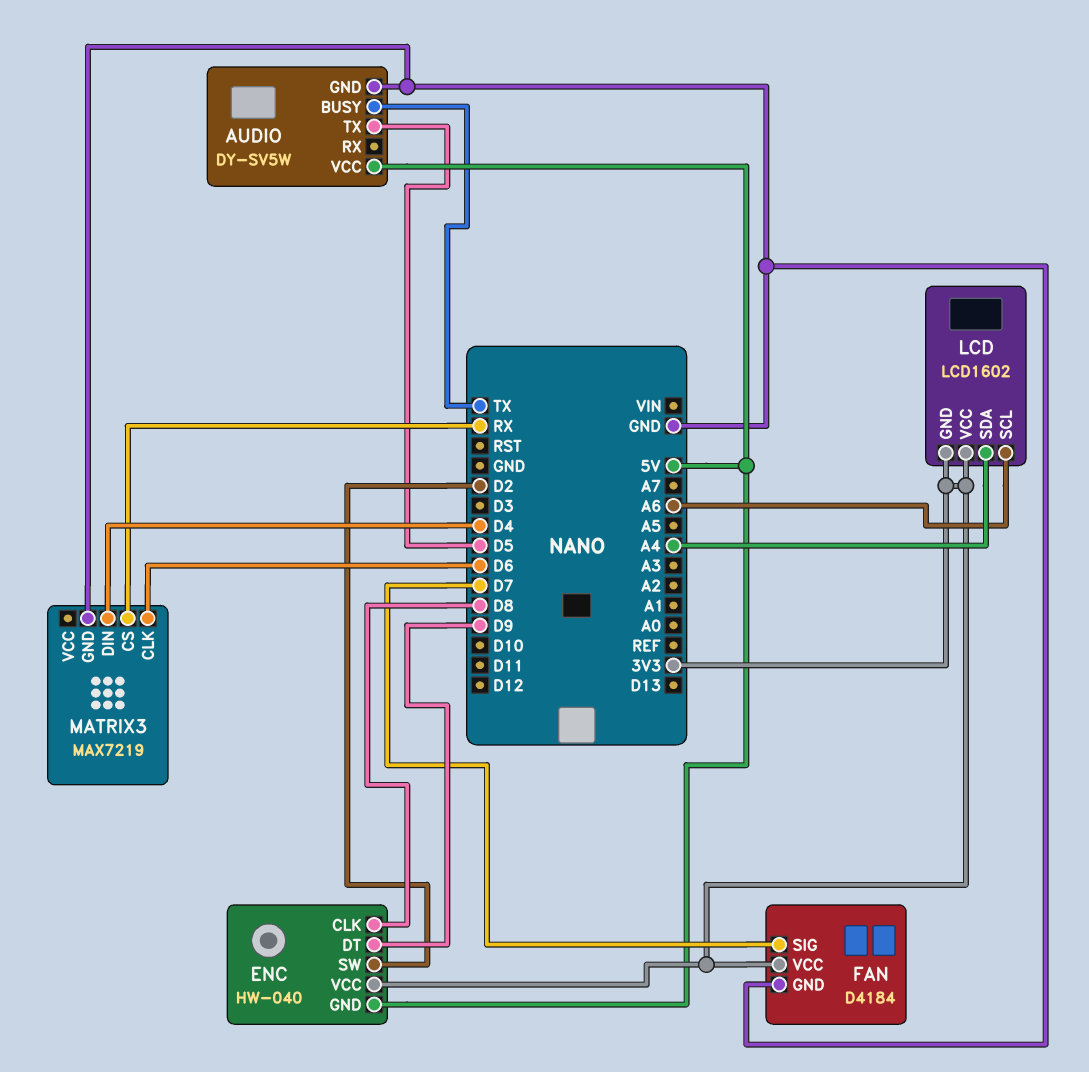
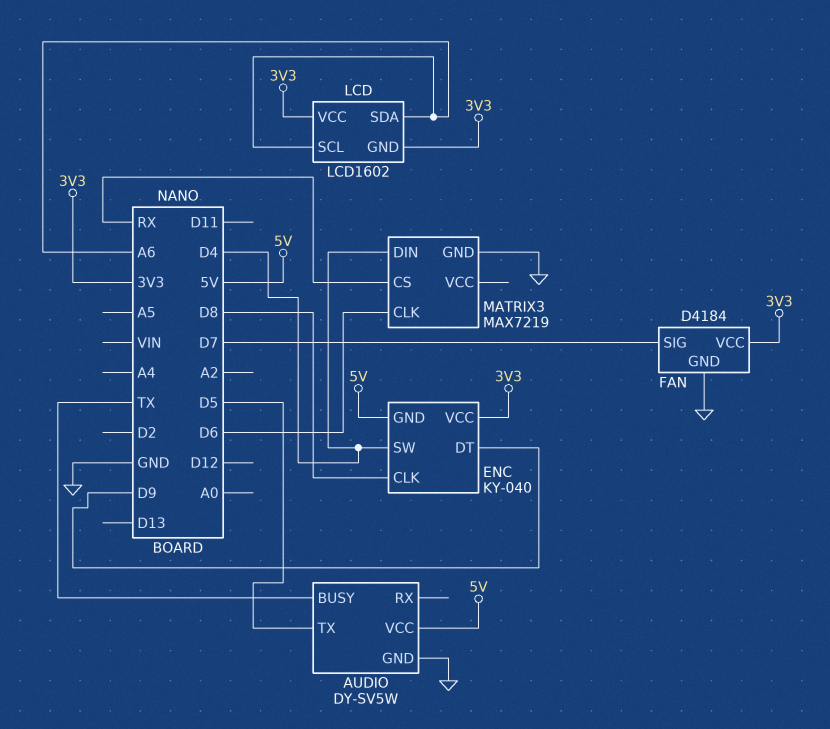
ENC: HW-040 -> KY-040
ENC pin SW: D2 -> D4
LCD pin SDA: A4 -> A6

